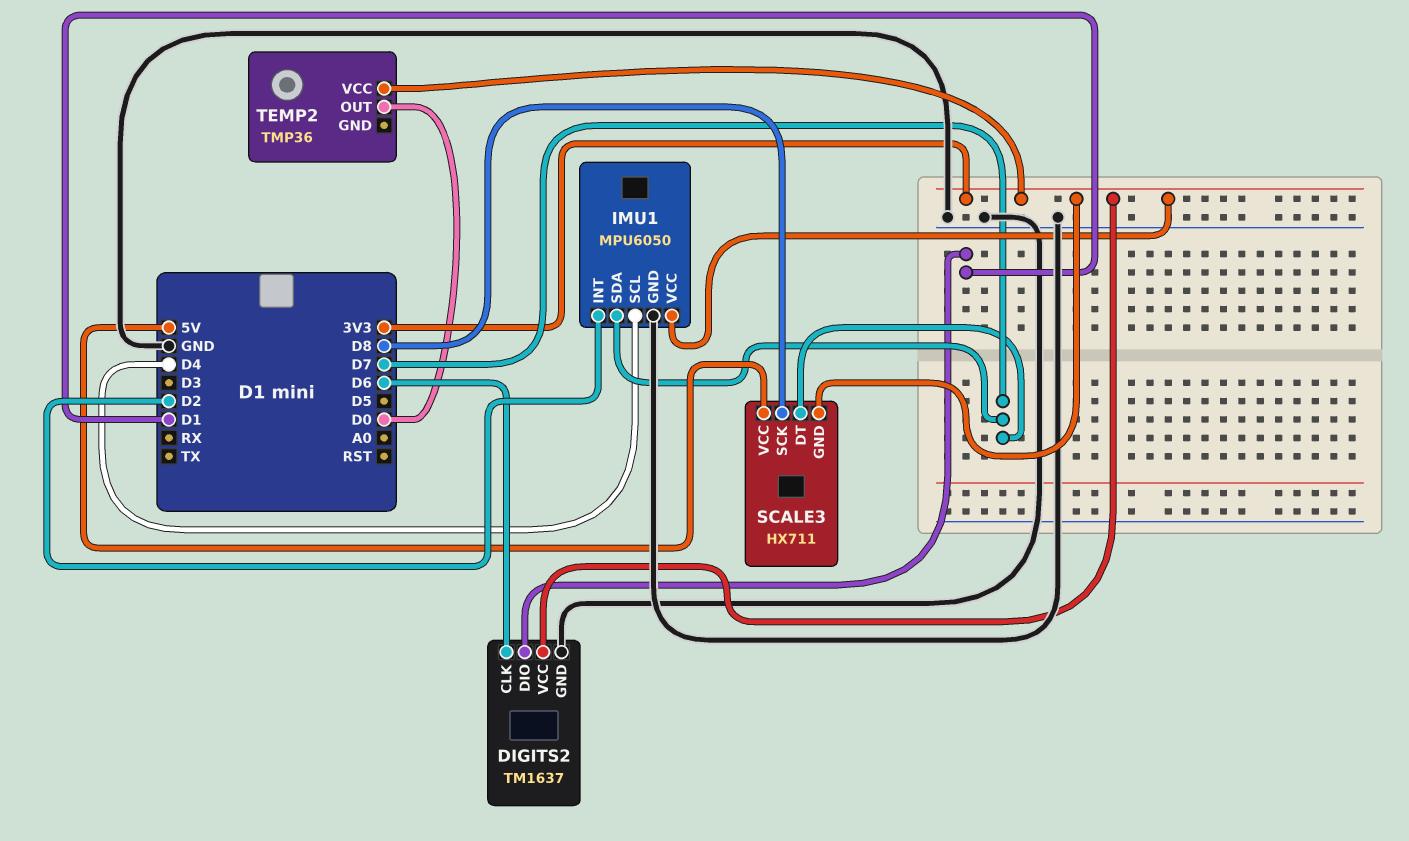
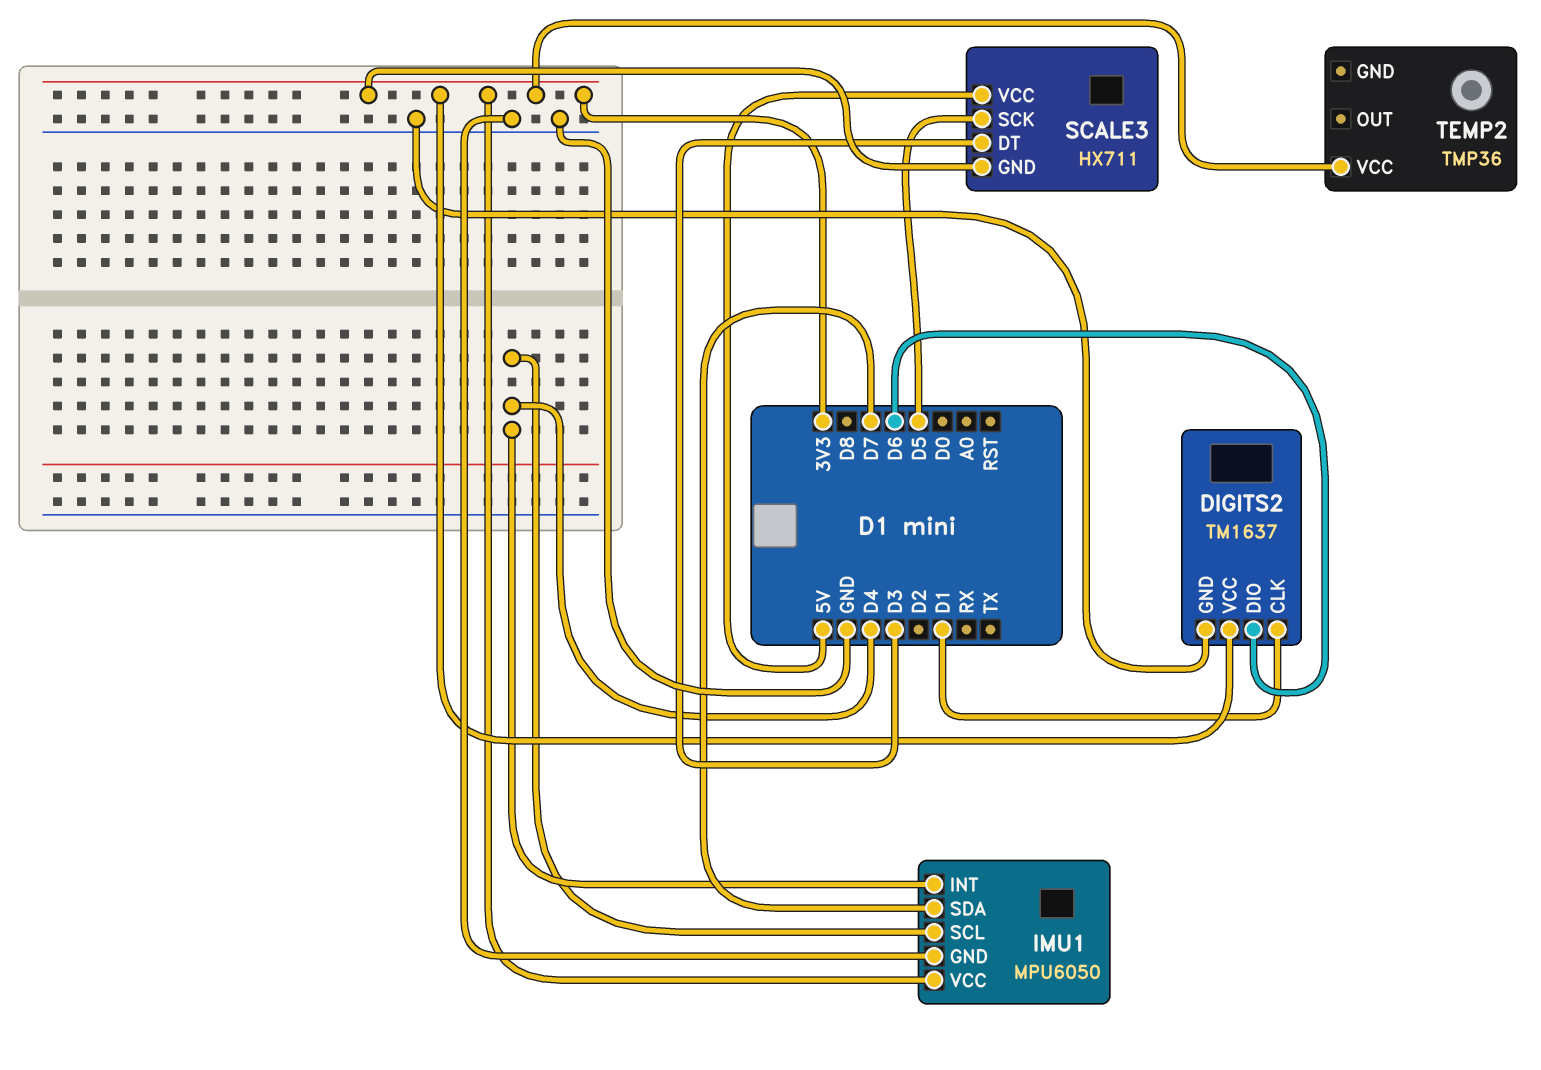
DIGITS2 pin CLK: D6 -> D1
DIGITS2 pin DIO: D1 -> D6
IMU1 pin INT: D2 -> D4
SCALE3 pin DT: D7 -> D3
SCALE3 pin SCK: D8 -> D5
TEMP2 pin OUT: D0 -> none

